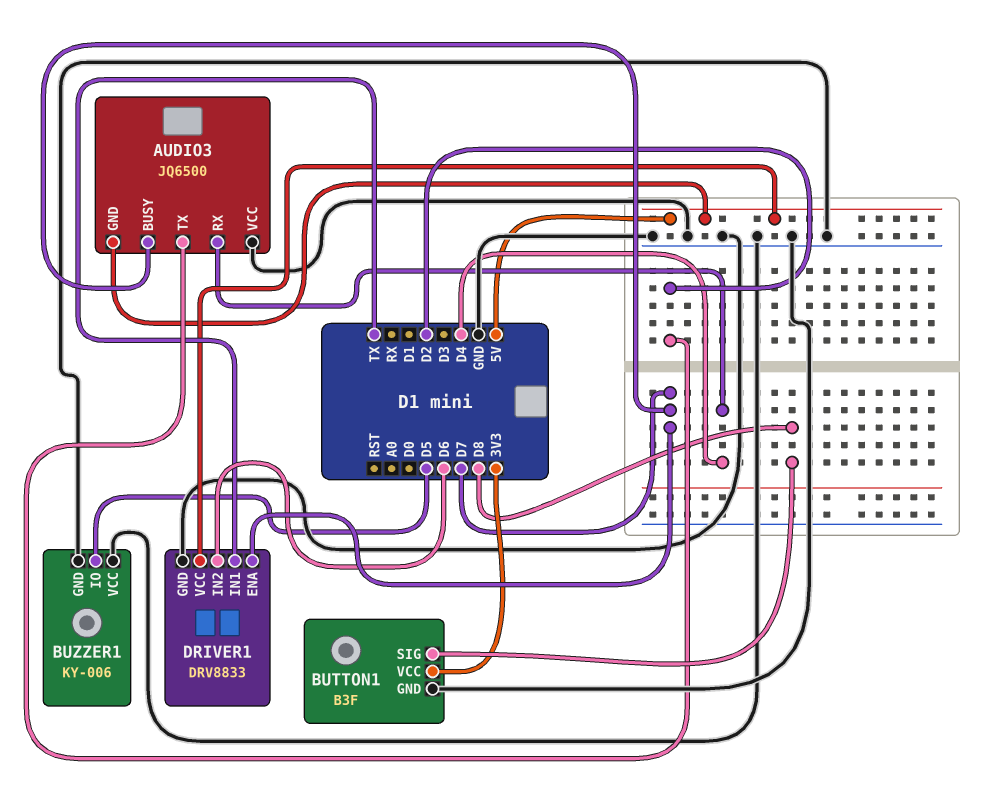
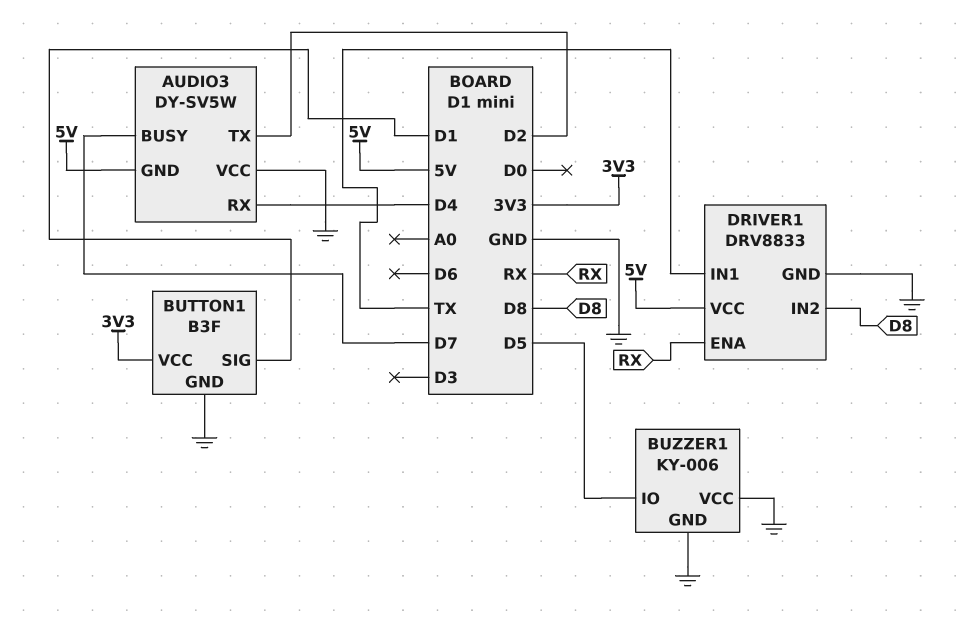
AUDIO3: JQ6500 -> DY-SV5W
BUTTON1 pin SIG: D8 -> D1
DRIVER1 pin ENA: D7 -> RX
DRIVER1 pin IN2: D6 -> D8

